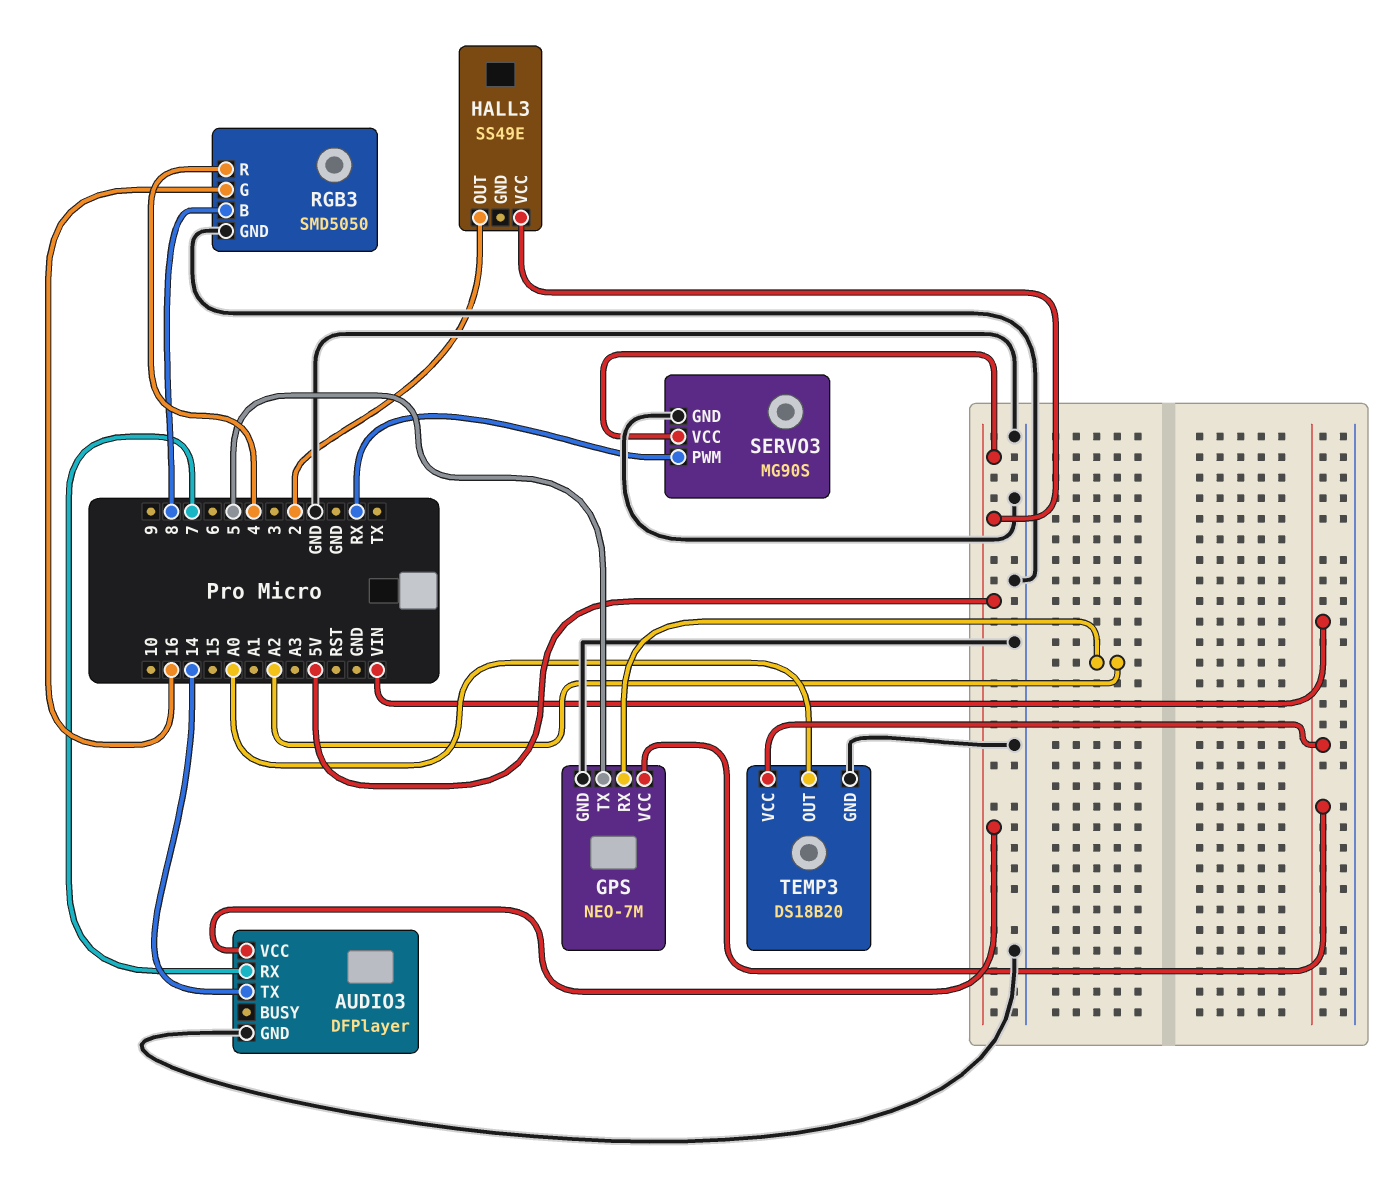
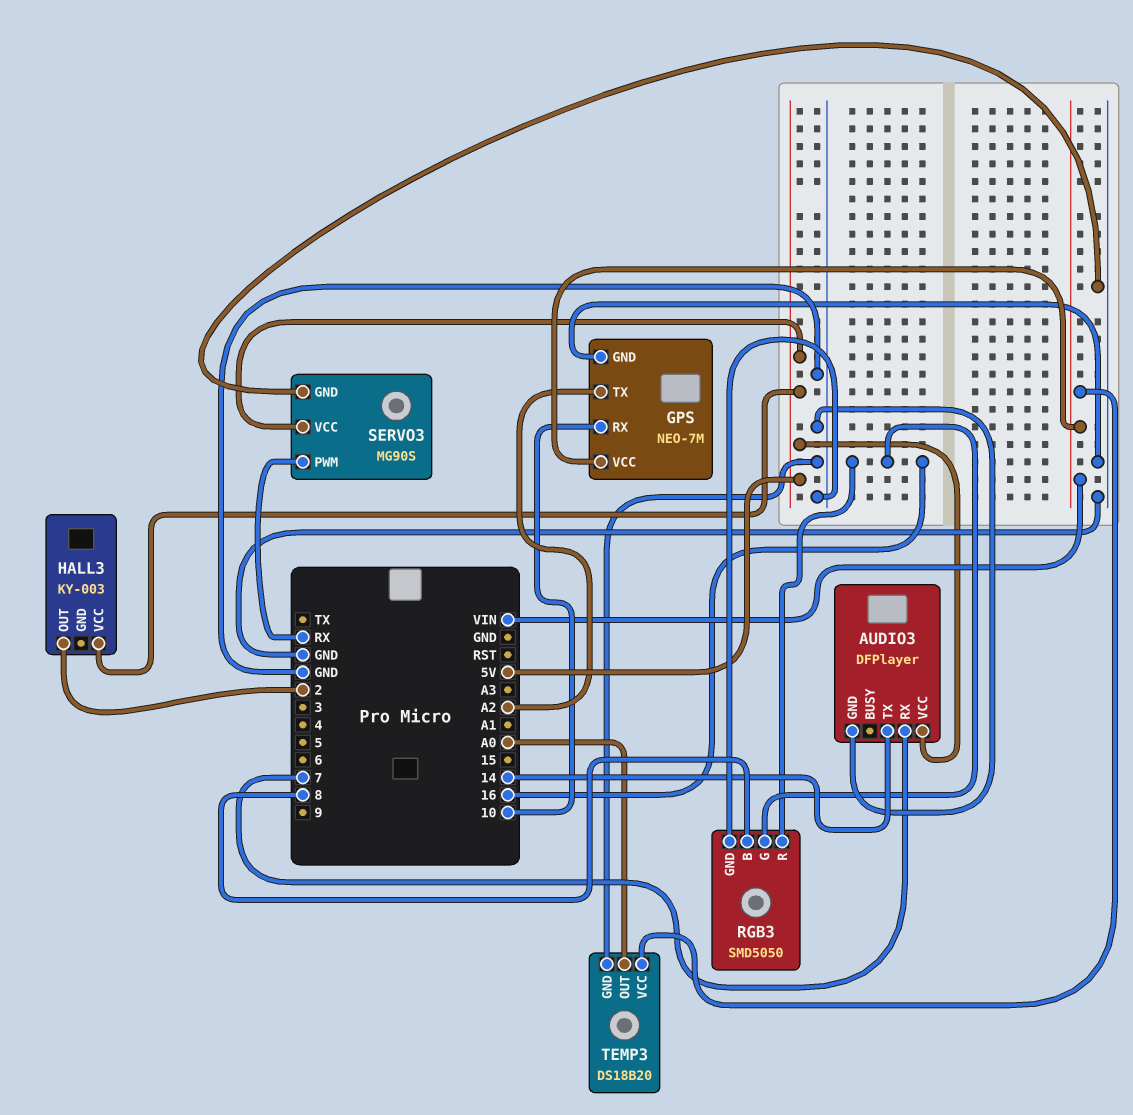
GPS pin RX: A2 -> 10
GPS pin TX: 5 -> A2
HALL3: SS49E -> KY-003
RGB3 pin R: 4 -> 16

